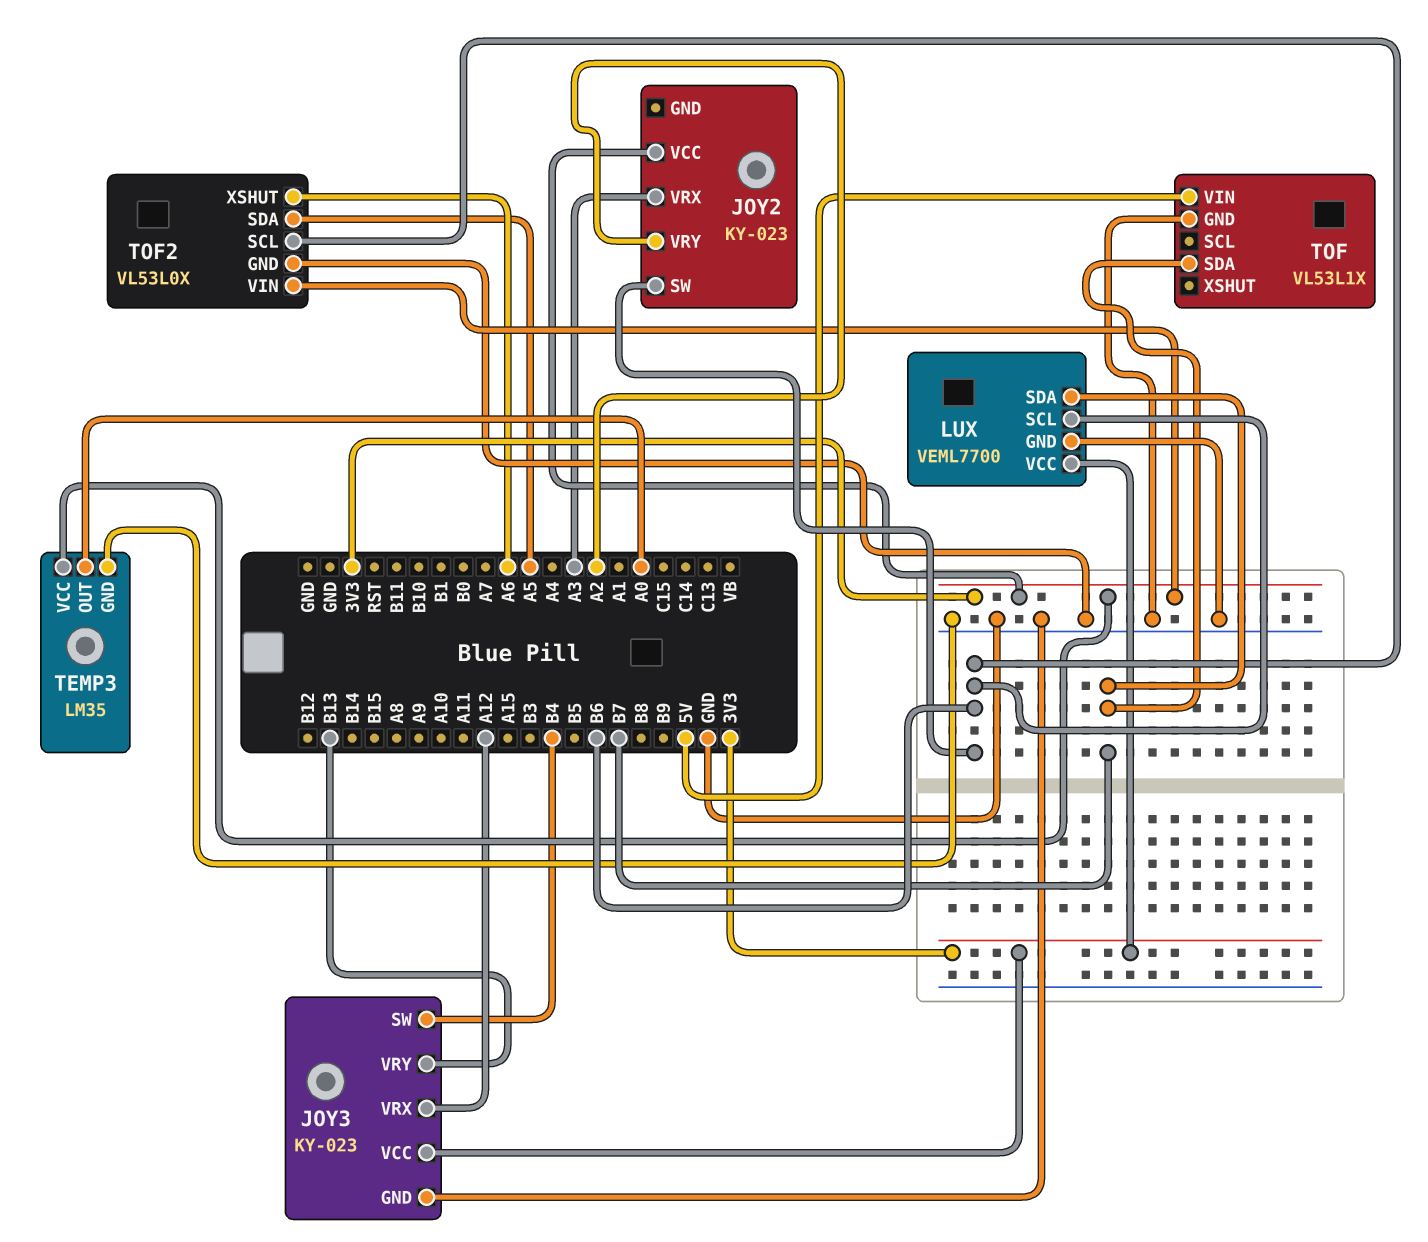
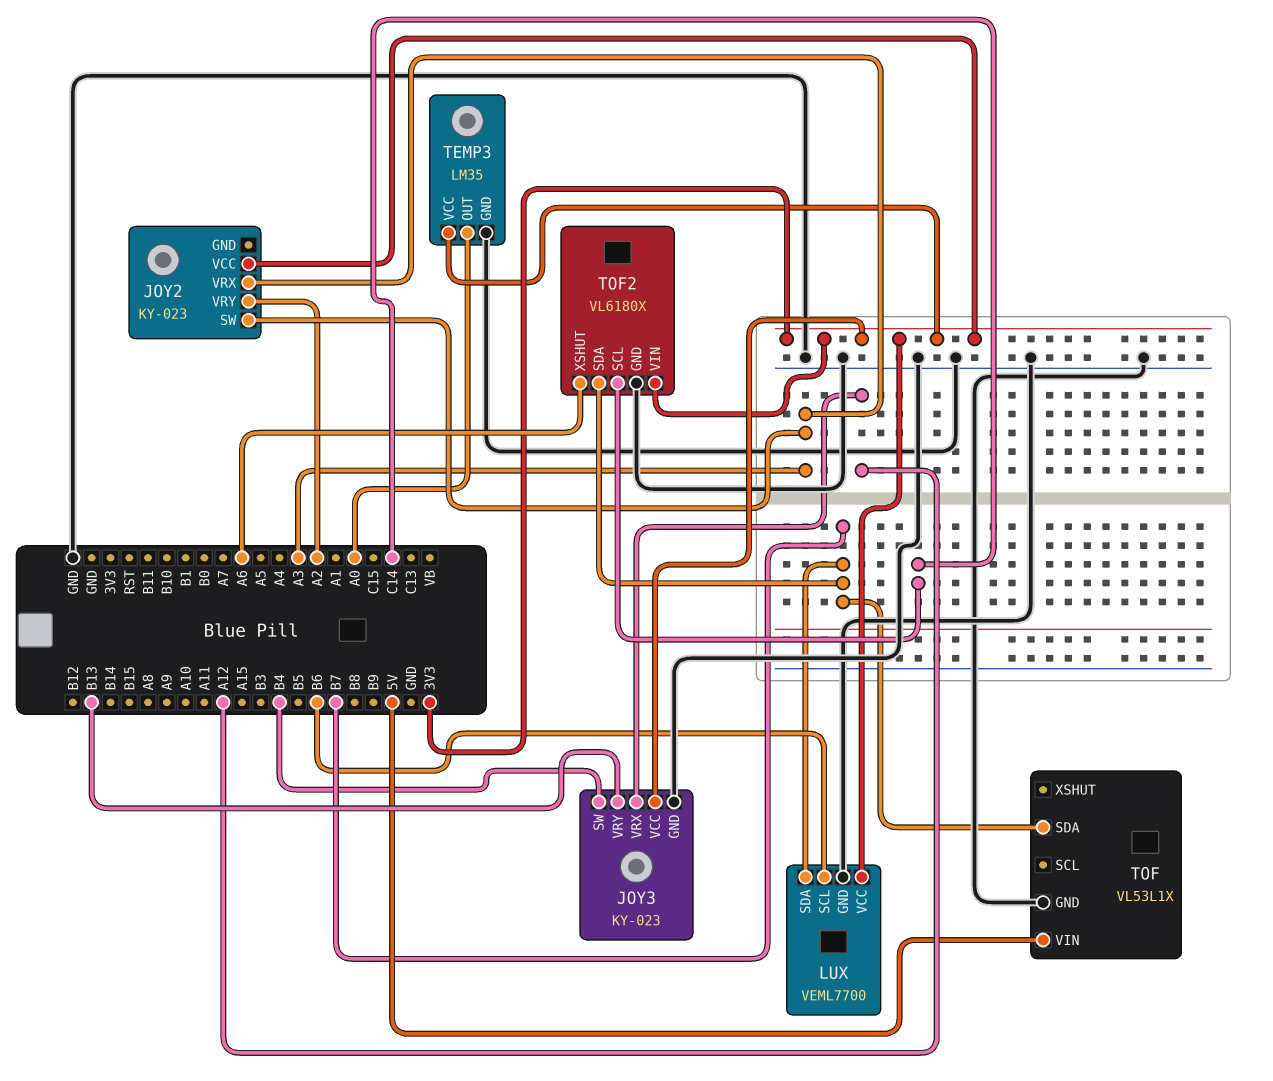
JOY2 pin SW: B6 -> A3
TOF2: VL53L0X -> VL6180X
TOF2 pin SCL: B6 -> C14
TOF2 pin SDA: A5 -> B7

